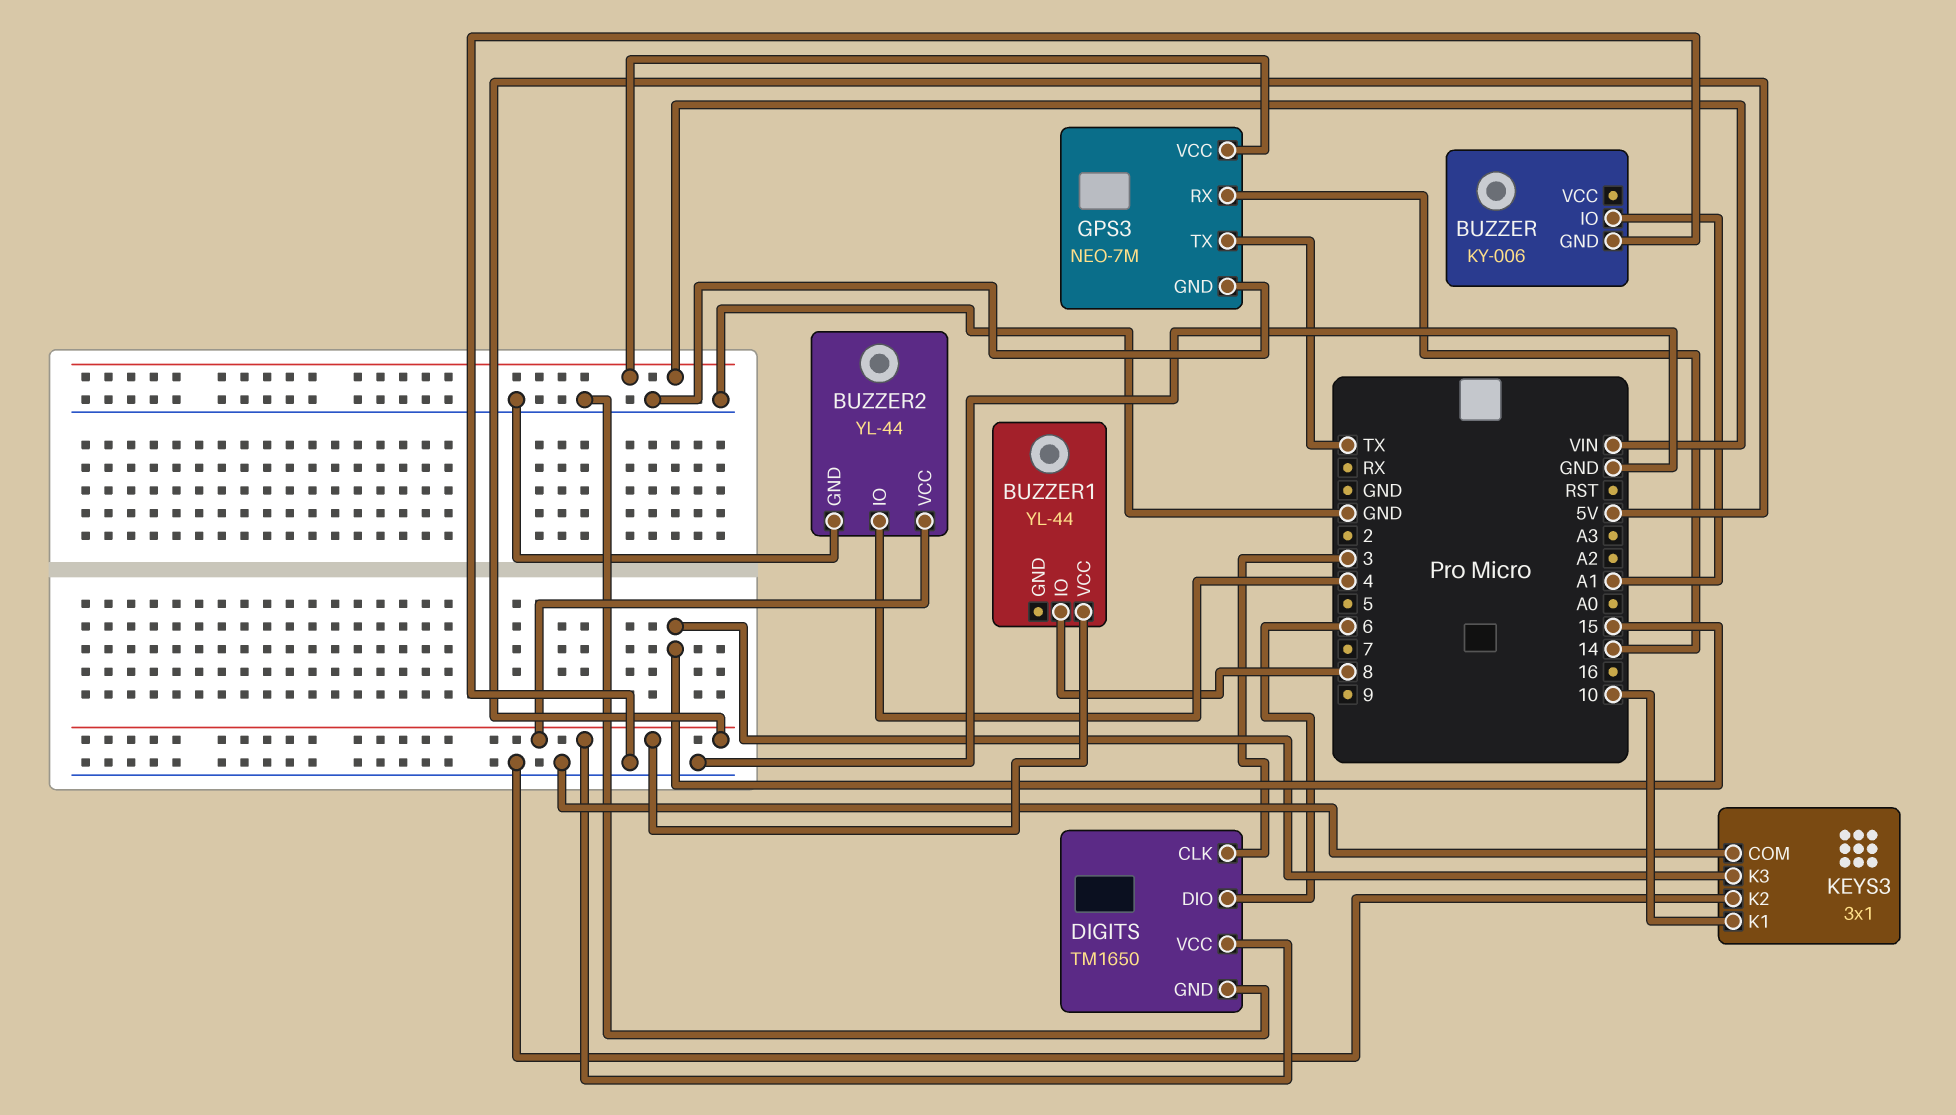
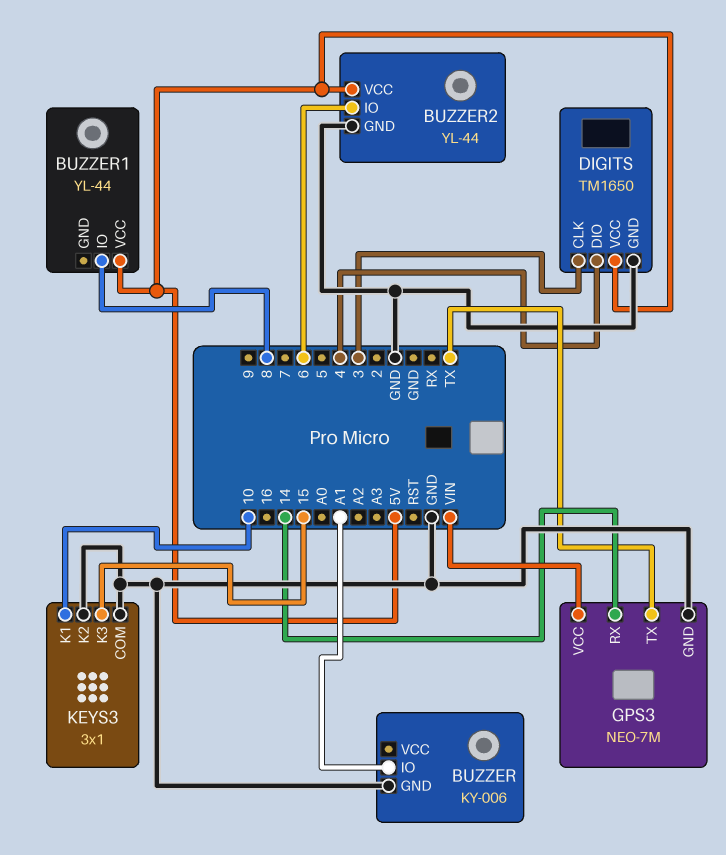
BUZZER2 pin IO: 4 -> 6
DIGITS pin DIO: 6 -> 4

